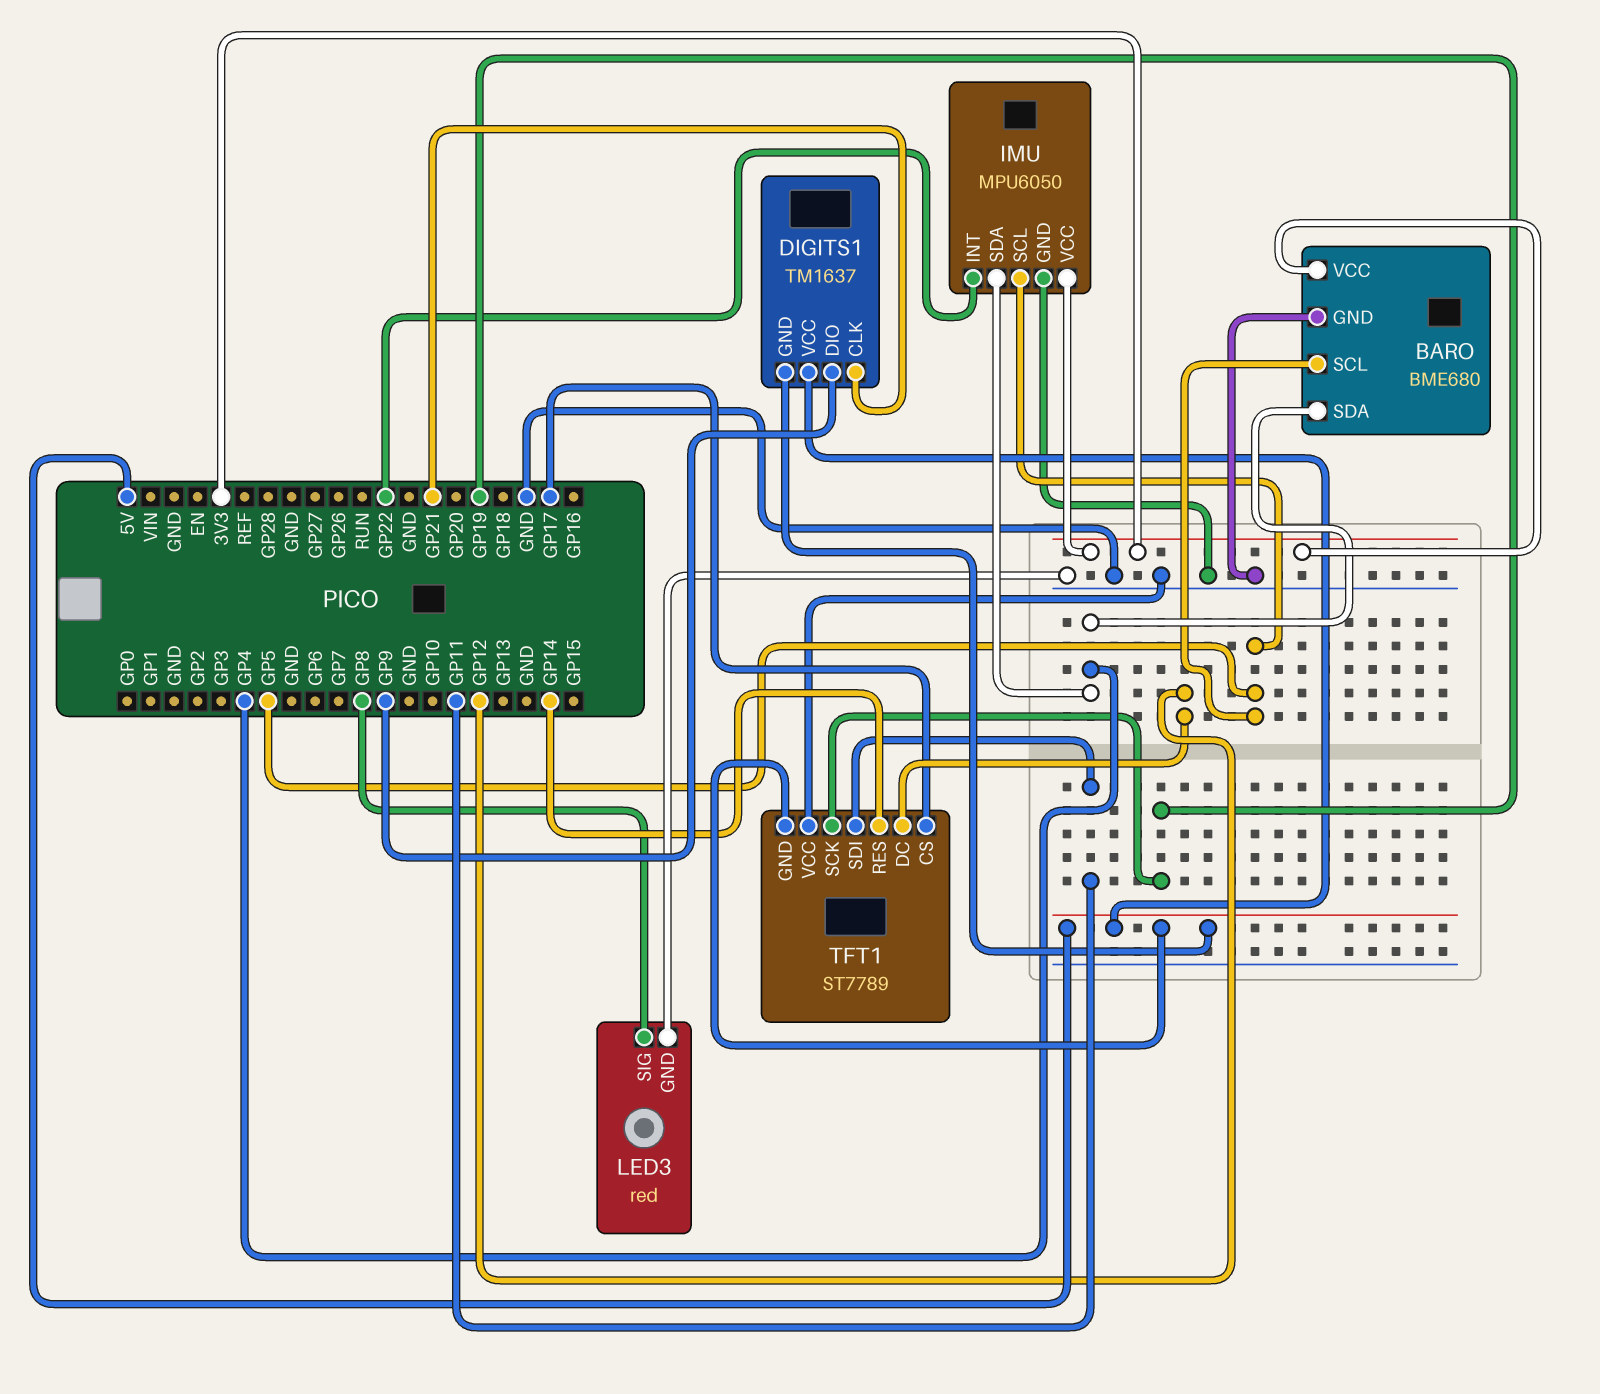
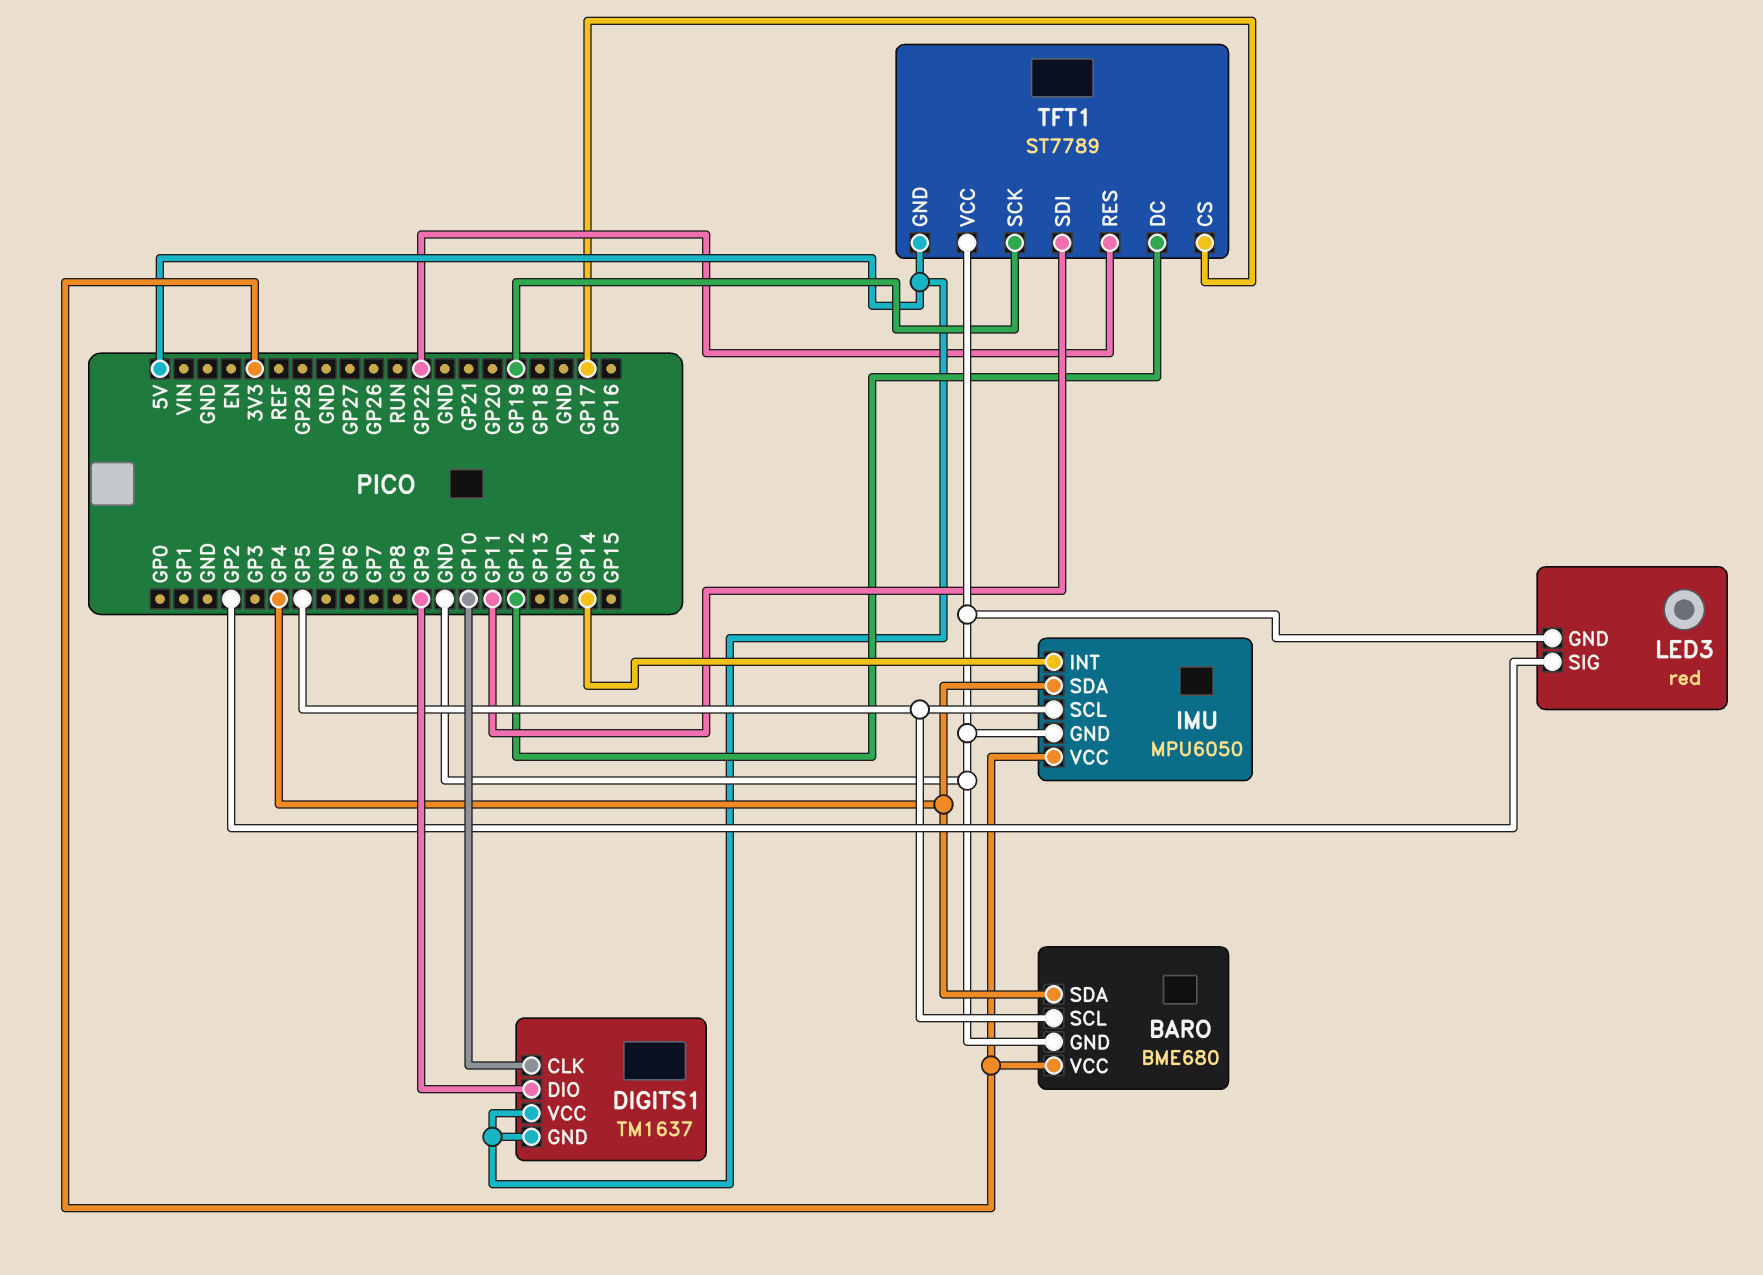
DIGITS1 pin CLK: GP21 -> GP10
IMU pin INT: GP22 -> GP14
LED3 pin SIG: GP8 -> GP2
TFT1 pin RES: GP14 -> GP22

